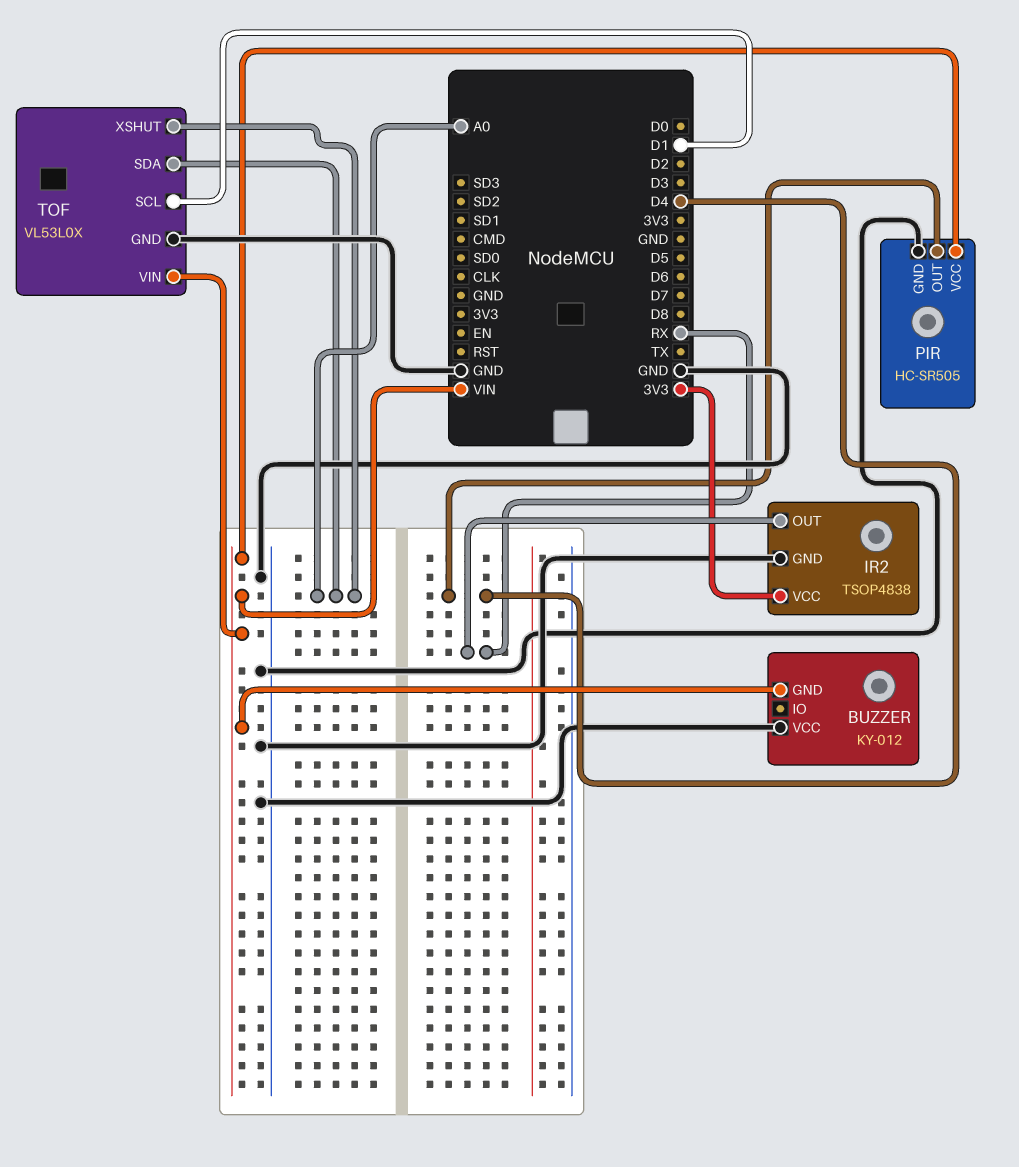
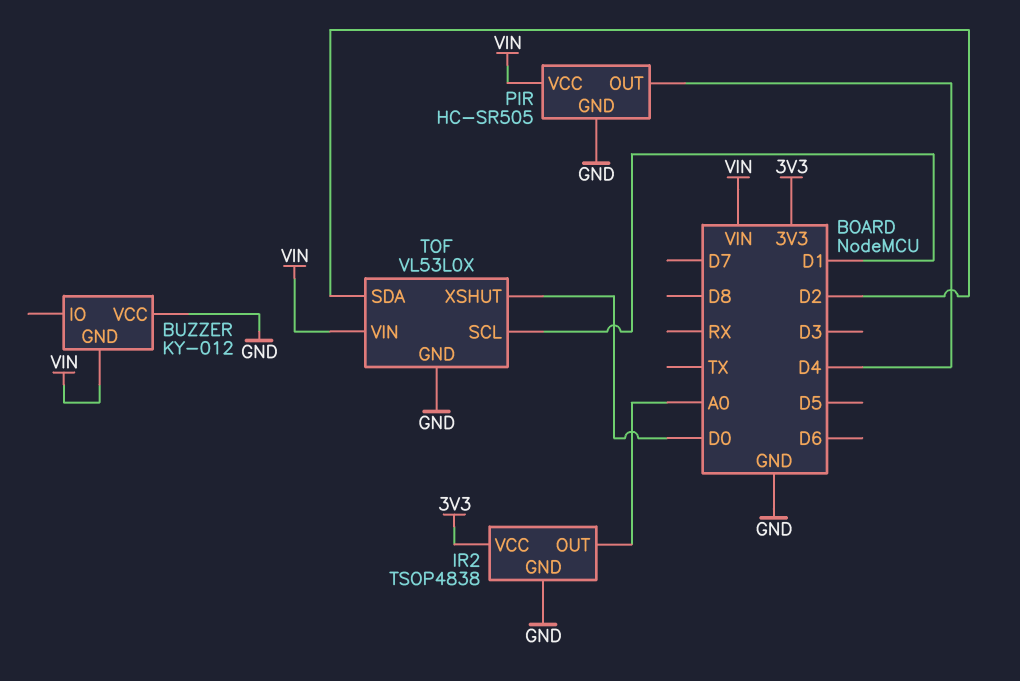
IR2 pin OUT: RX -> A0
TOF pin SDA: A0 -> D2
TOF pin XSHUT: A0 -> D0

